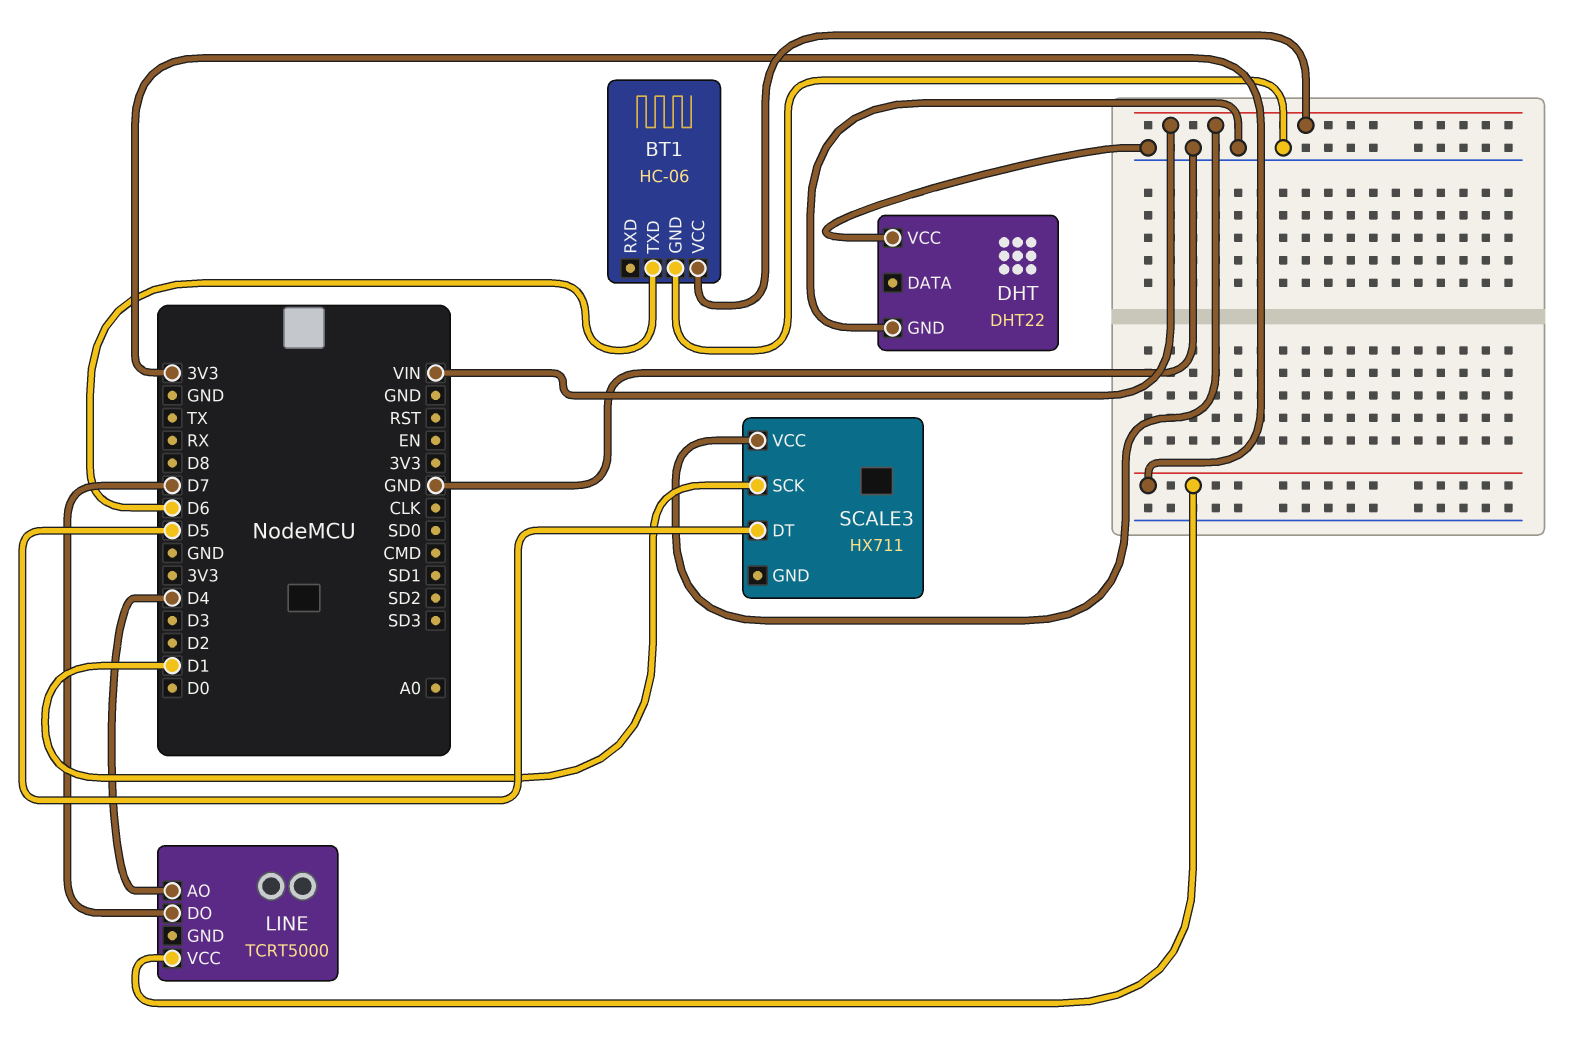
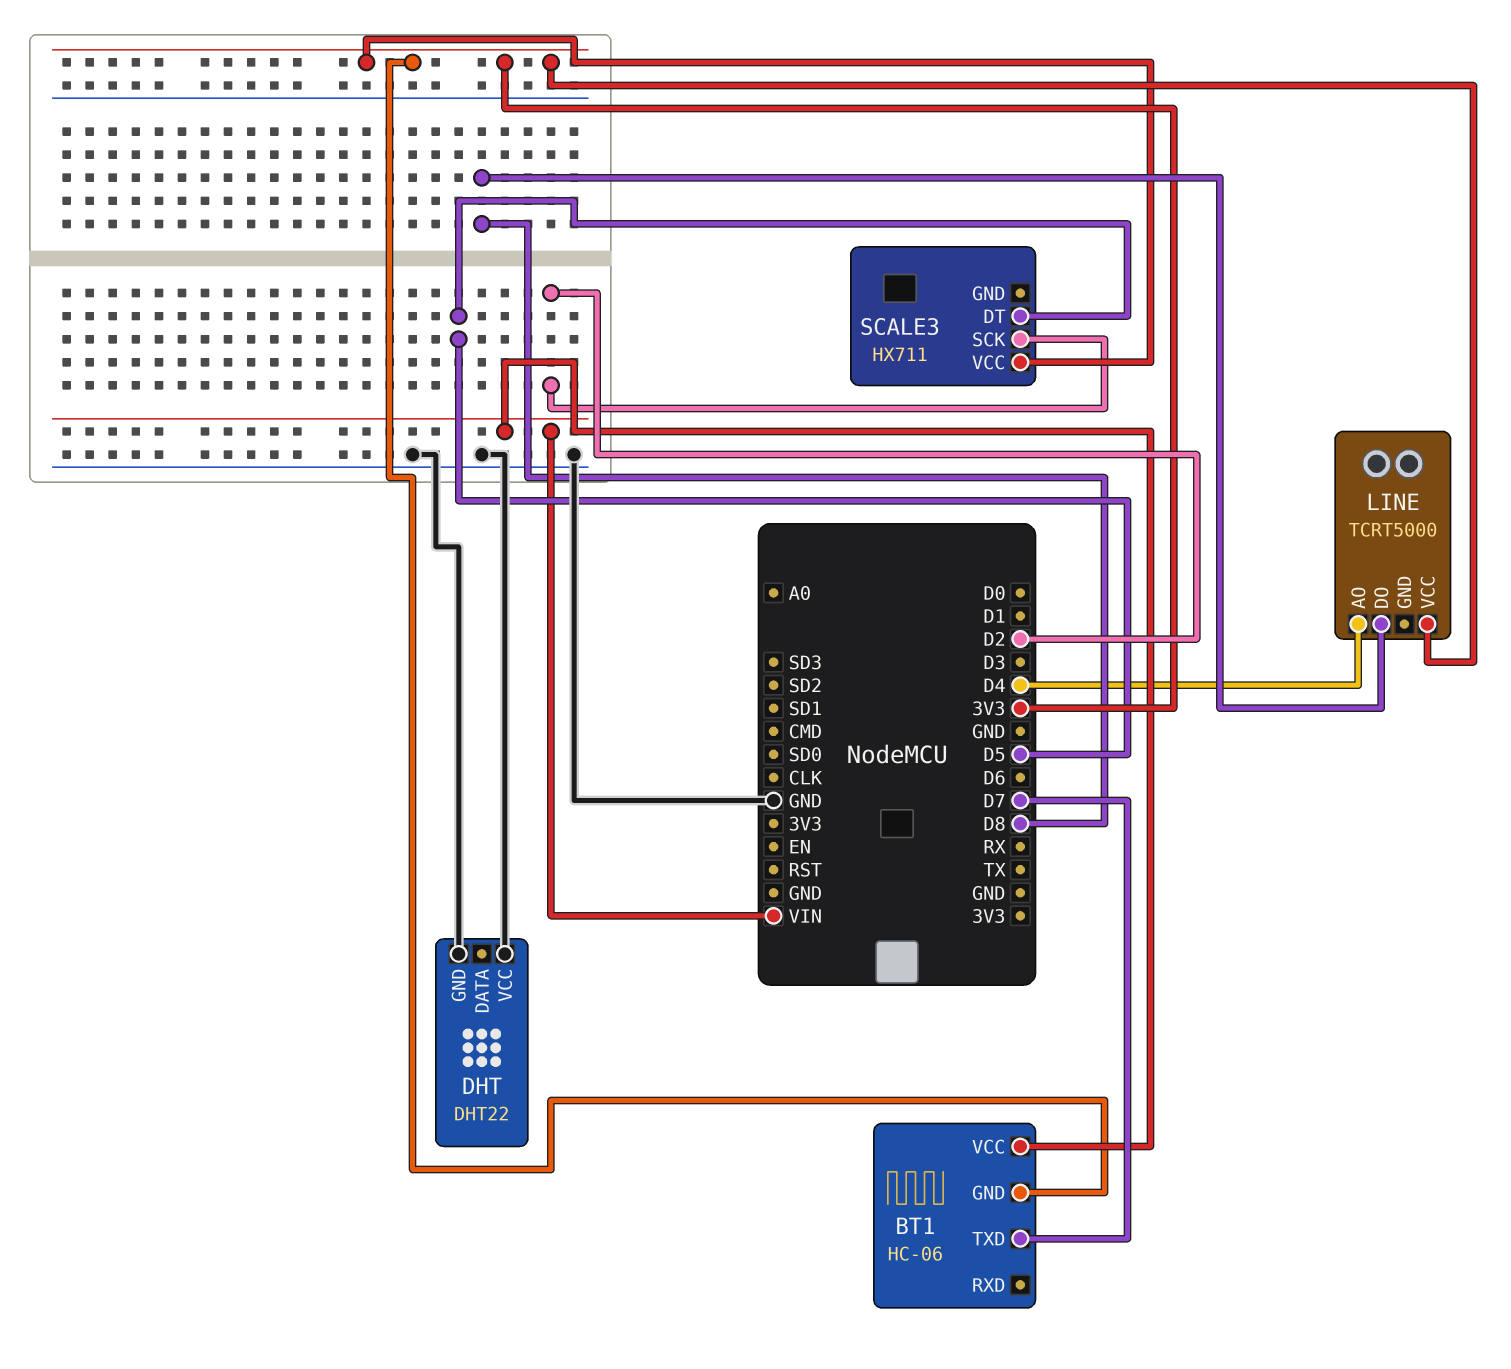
BT1 pin GND: GND -> 3V3
BT1 pin TXD: D6 -> D7
LINE pin DO: D7 -> D8
SCALE3 pin SCK: D1 -> D2
SCALE3 pin VCC: VIN -> 3V3

